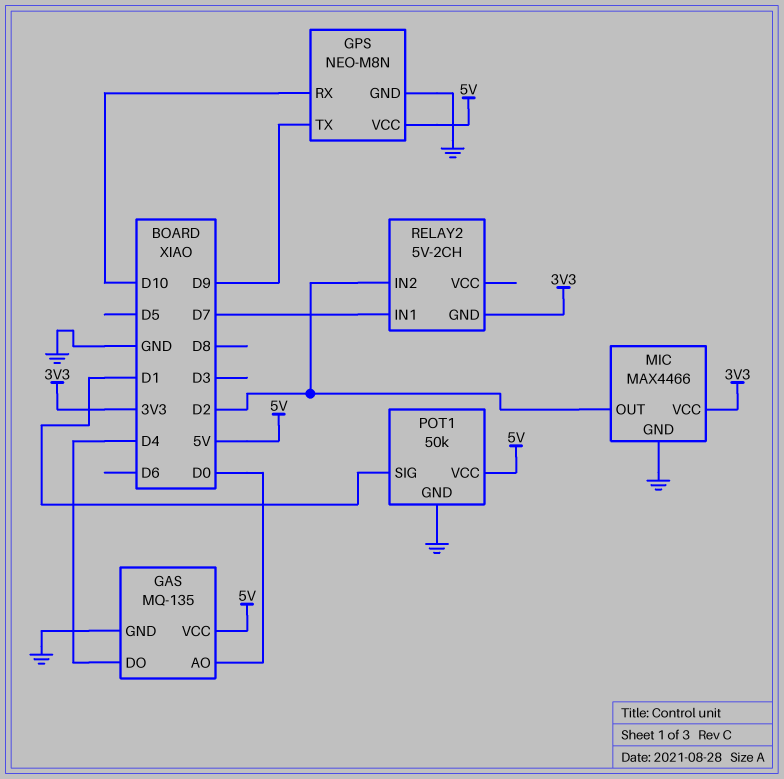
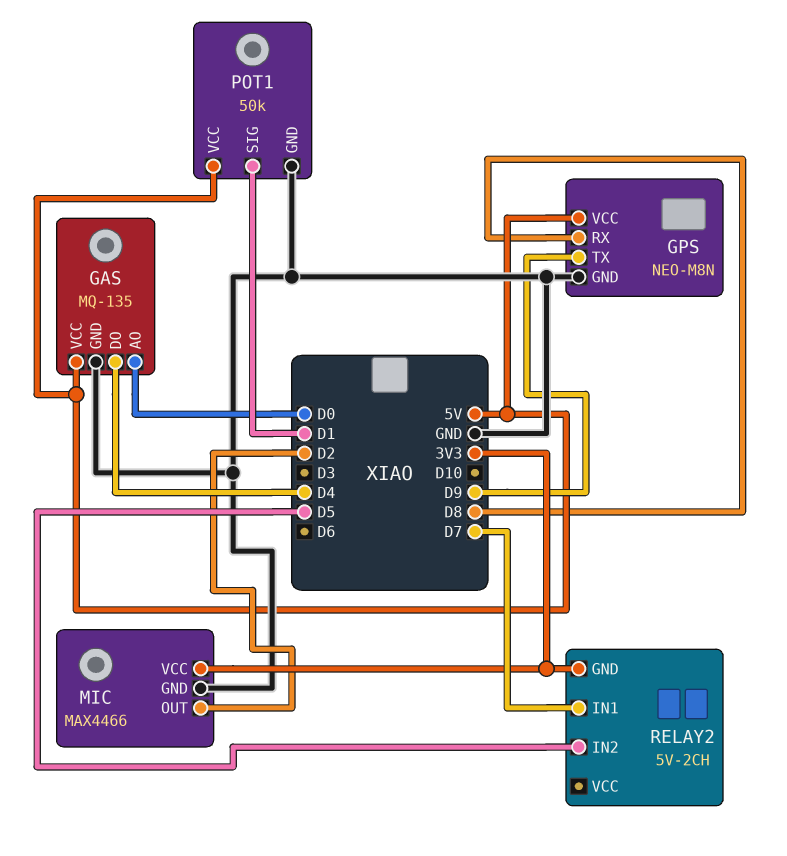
GPS pin RX: D10 -> D8
RELAY2 pin IN2: D2 -> D5

